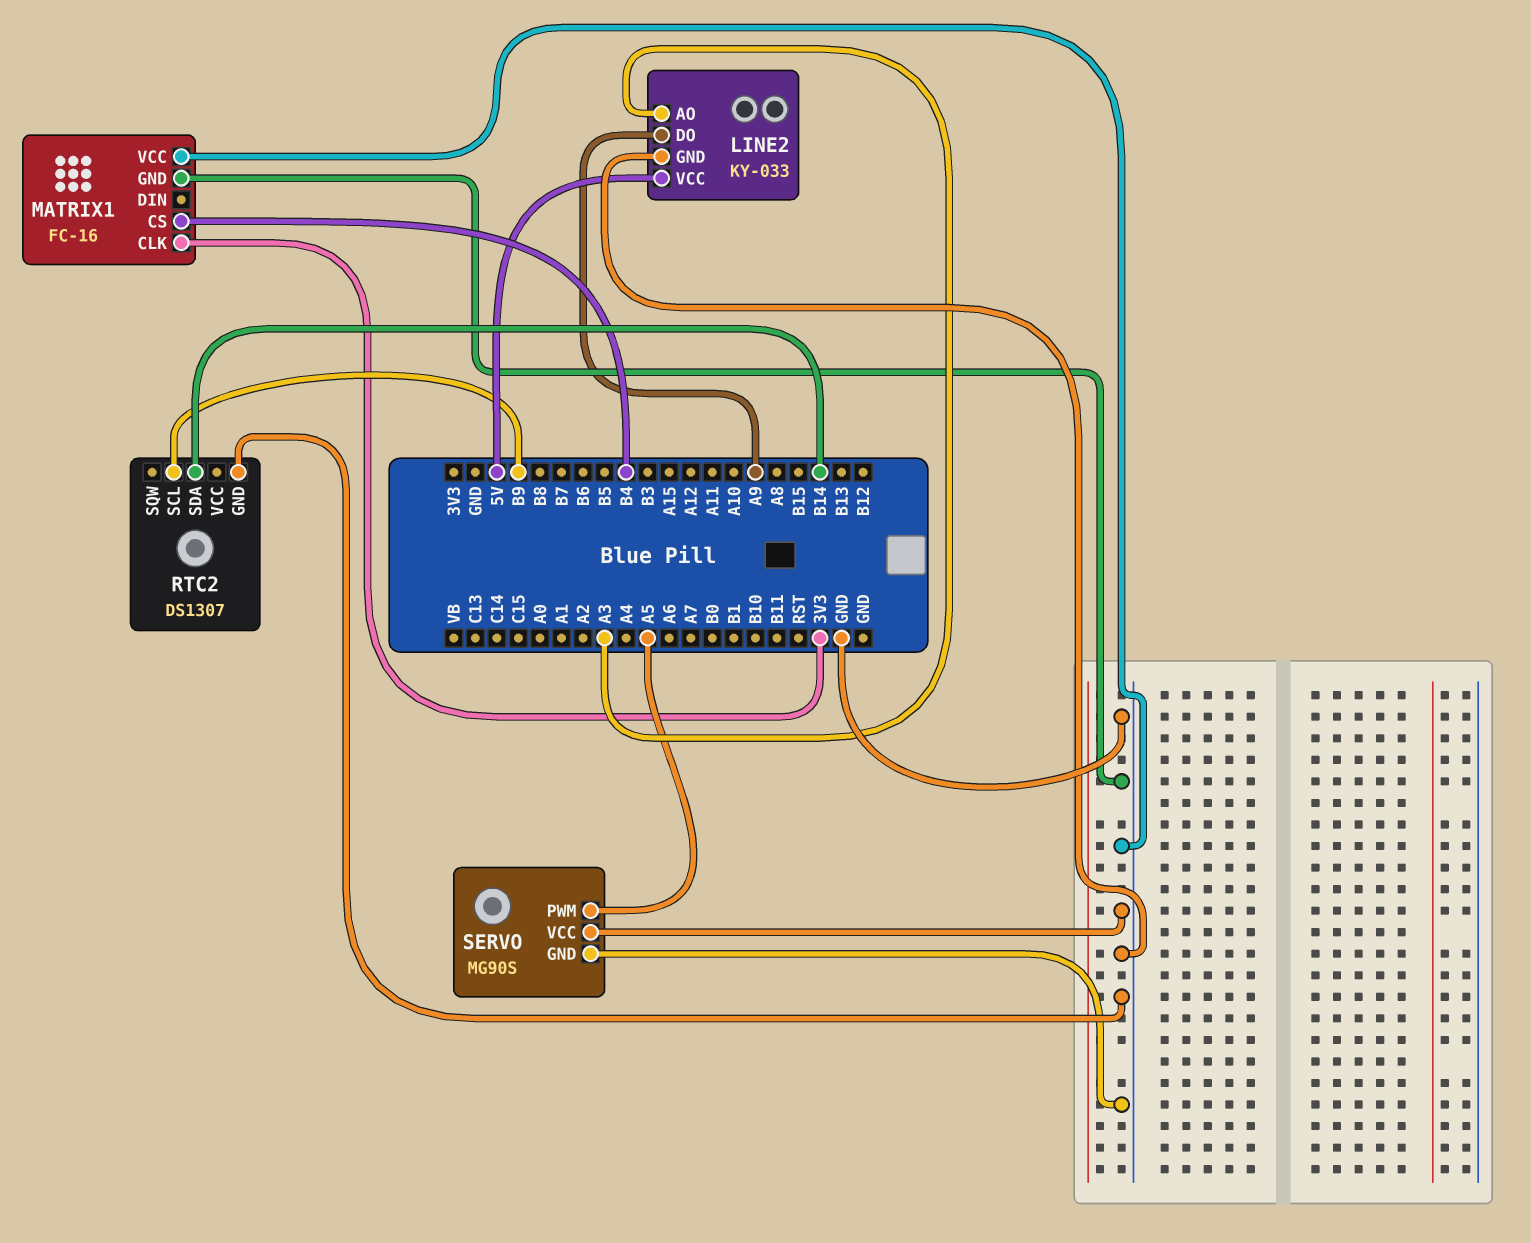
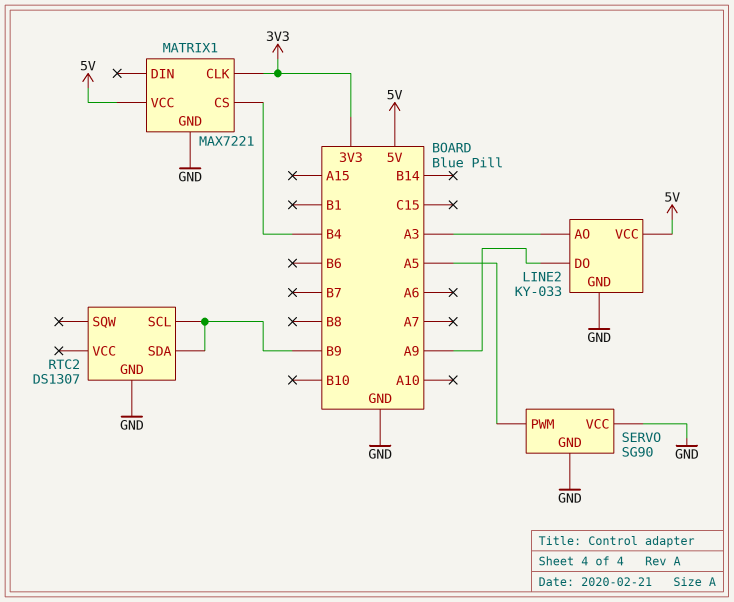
MATRIX1: FC-16 -> MAX7221
MATRIX1 pin VCC: GND -> 5V
RTC2 pin SDA: B14 -> B9
SERVO: MG90S -> SG90

